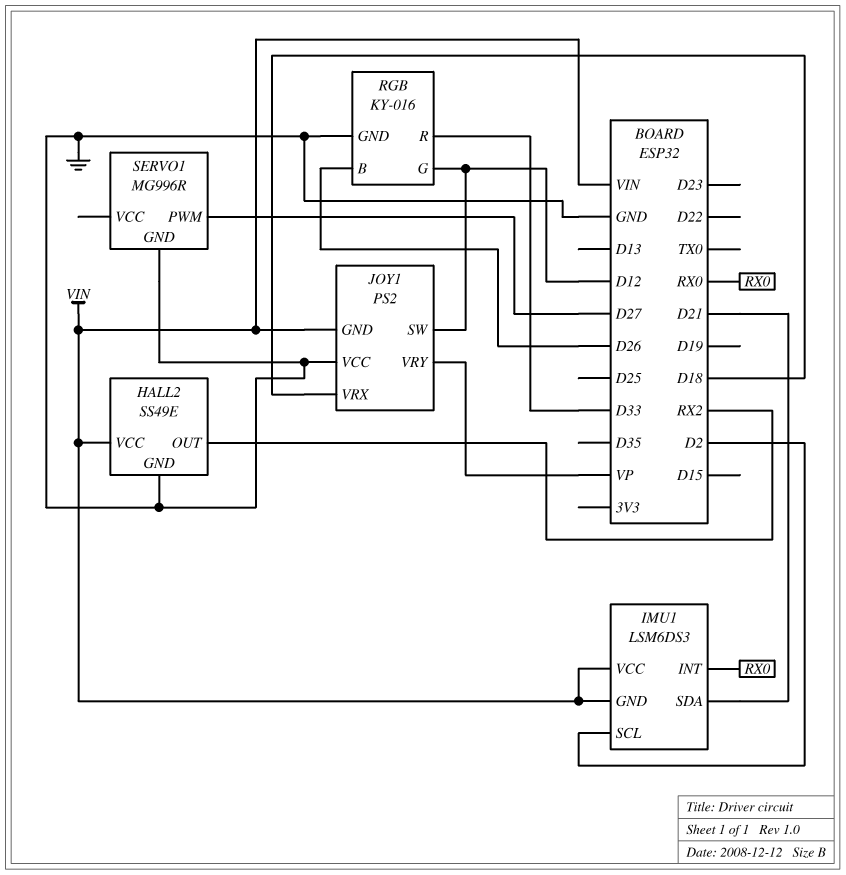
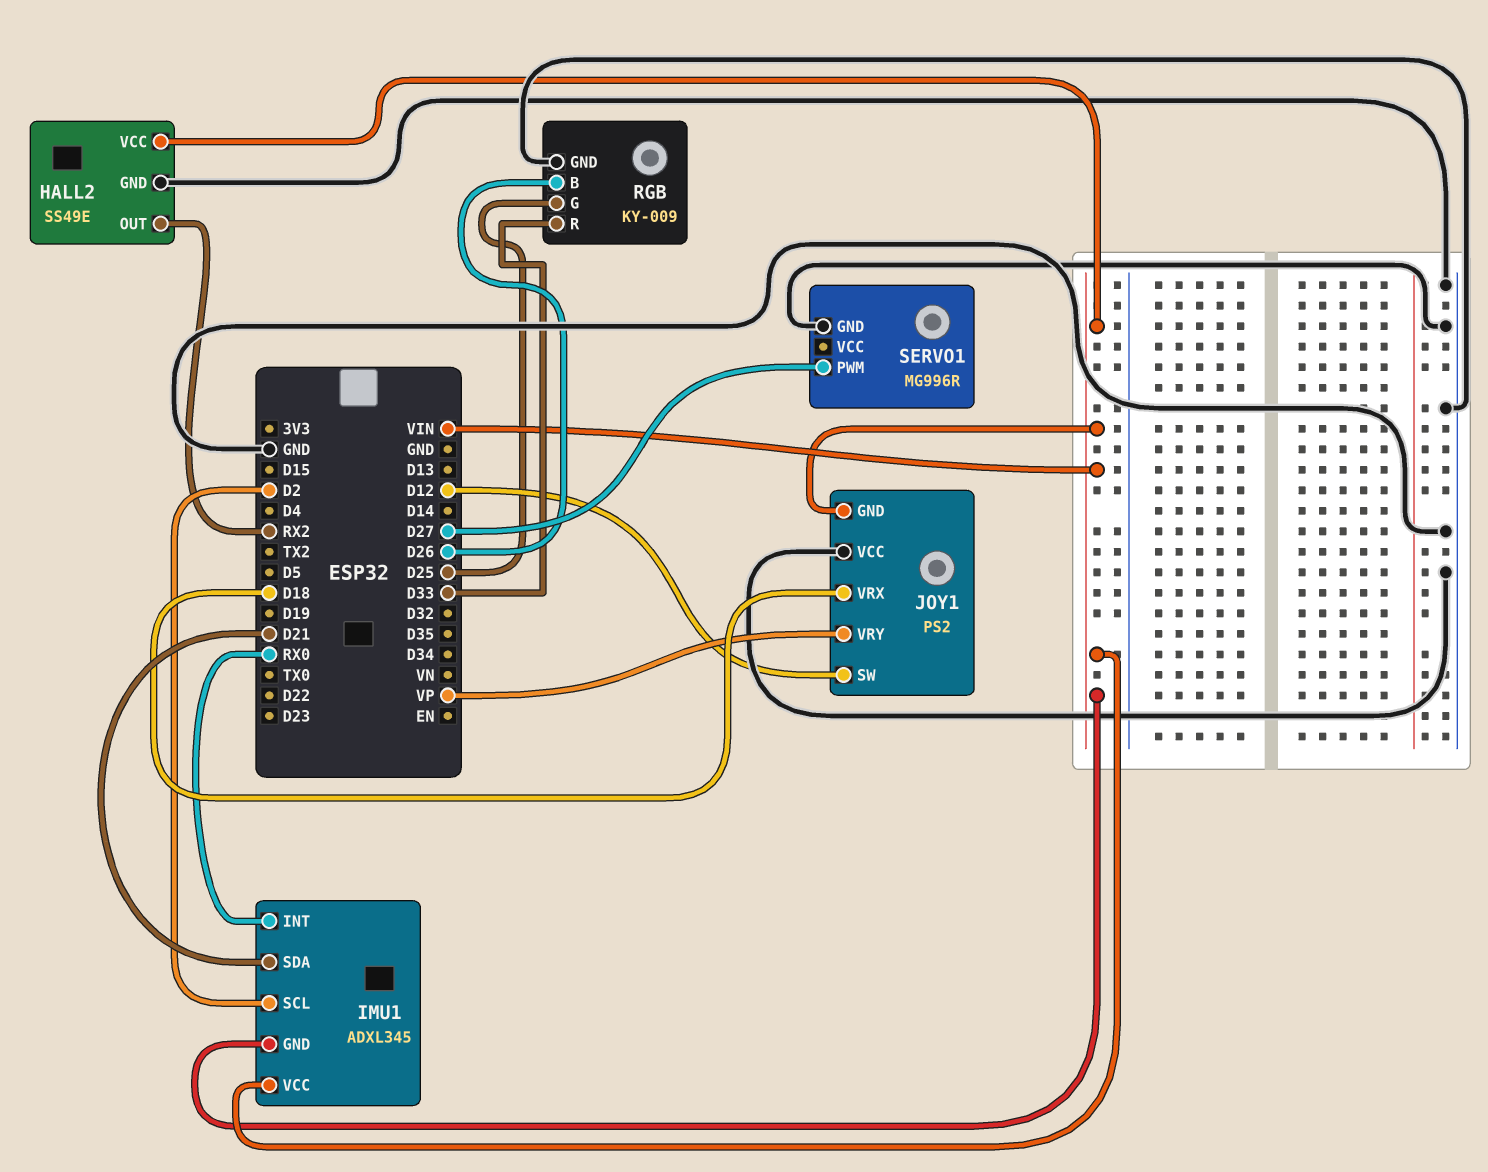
IMU1: LSM6DS3 -> ADXL345
RGB: KY-016 -> KY-009
RGB pin G: D12 -> D25

